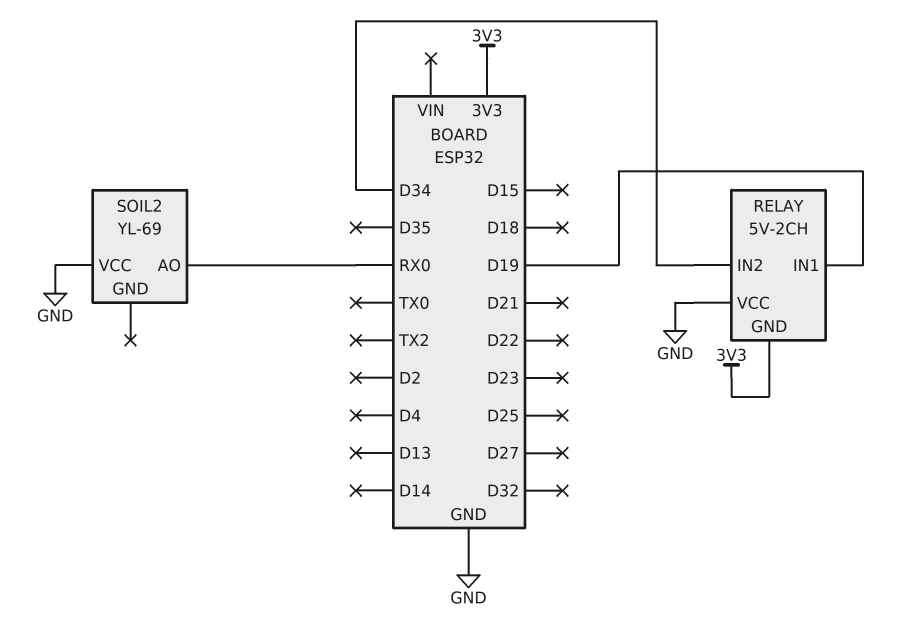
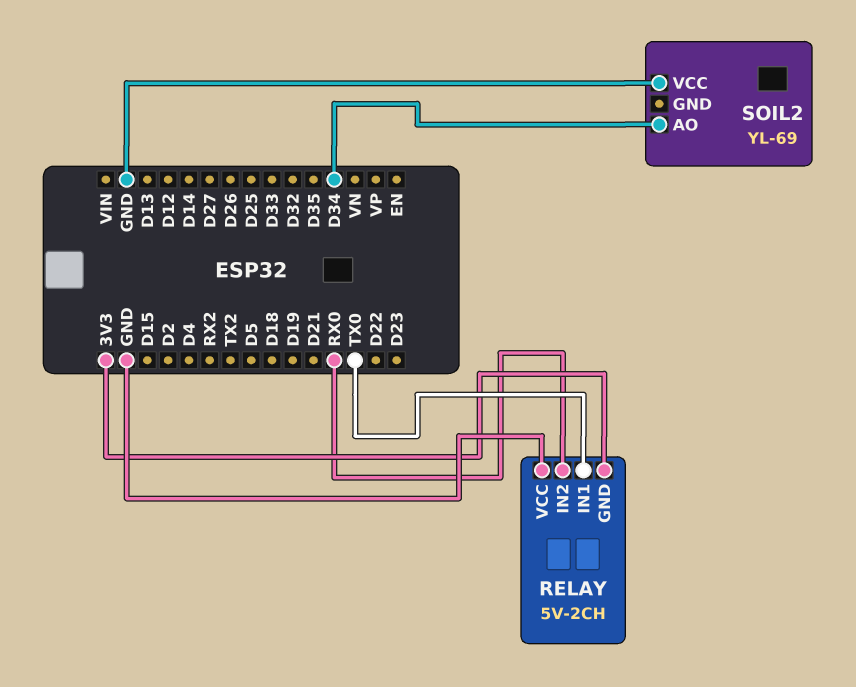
RELAY pin IN1: D19 -> TX0
RELAY pin IN2: D34 -> RX0
SOIL2 pin AO: RX0 -> D34

